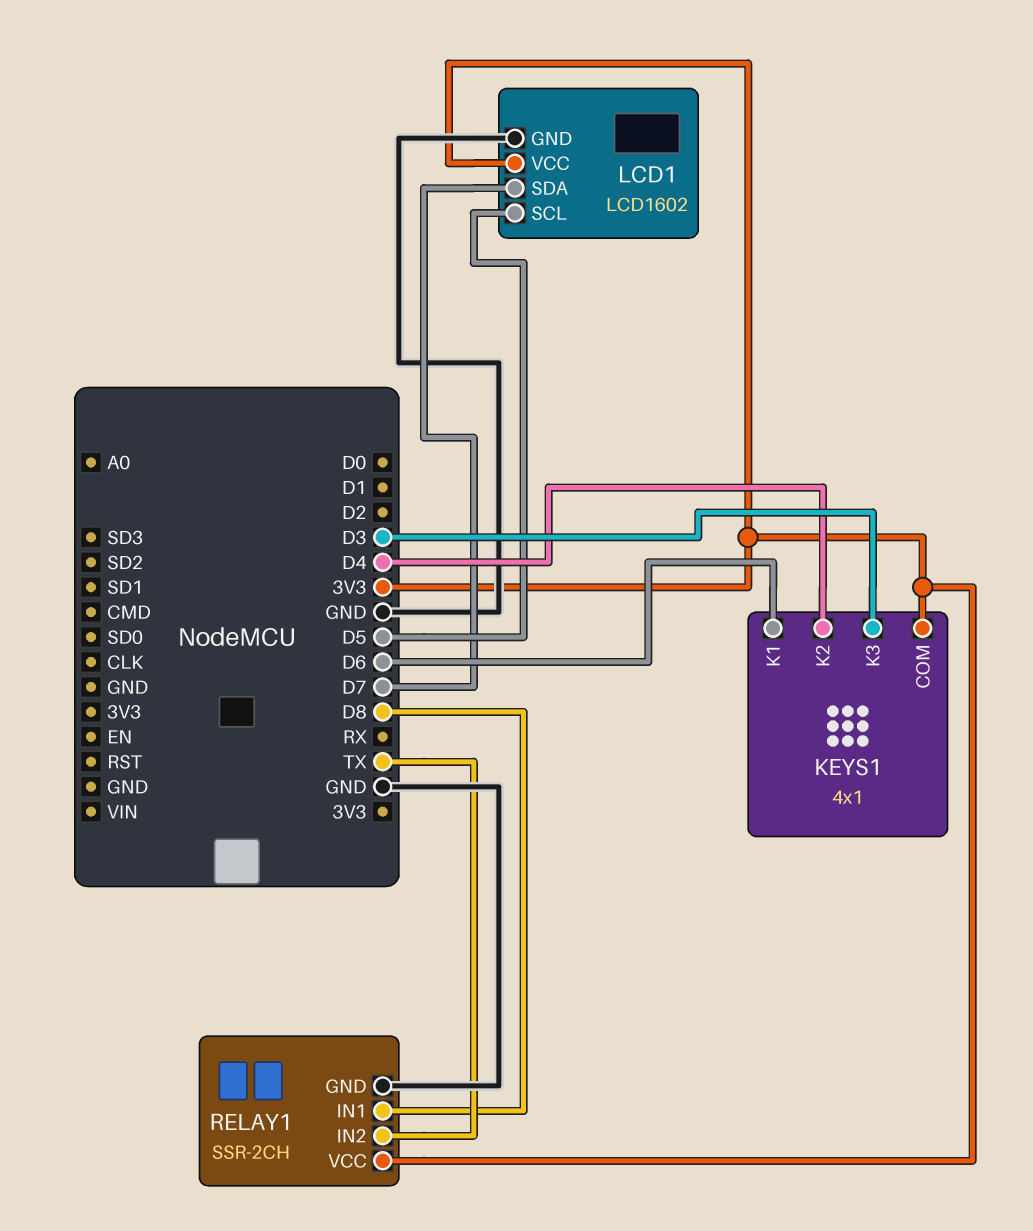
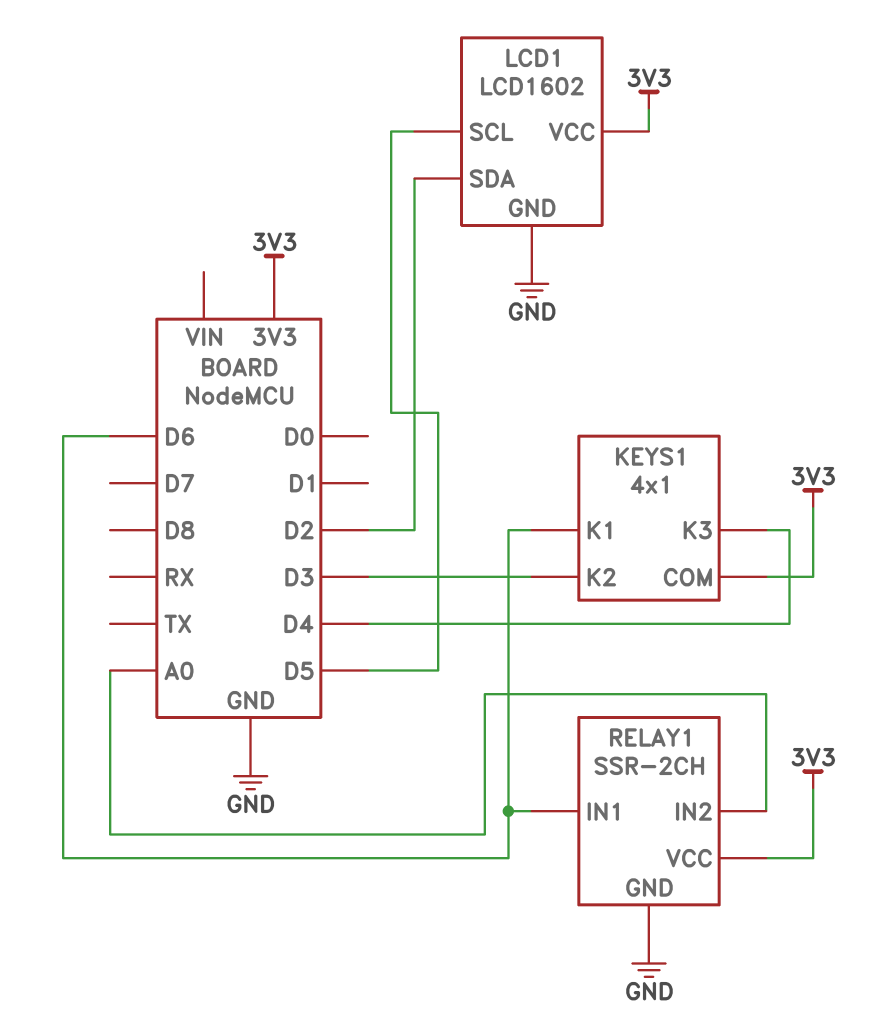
KEYS1 pin K2: D4 -> D3
KEYS1 pin K3: D3 -> D4
LCD1 pin SDA: D7 -> D2
RELAY1 pin IN1: D8 -> D6
RELAY1 pin IN2: TX -> A0

